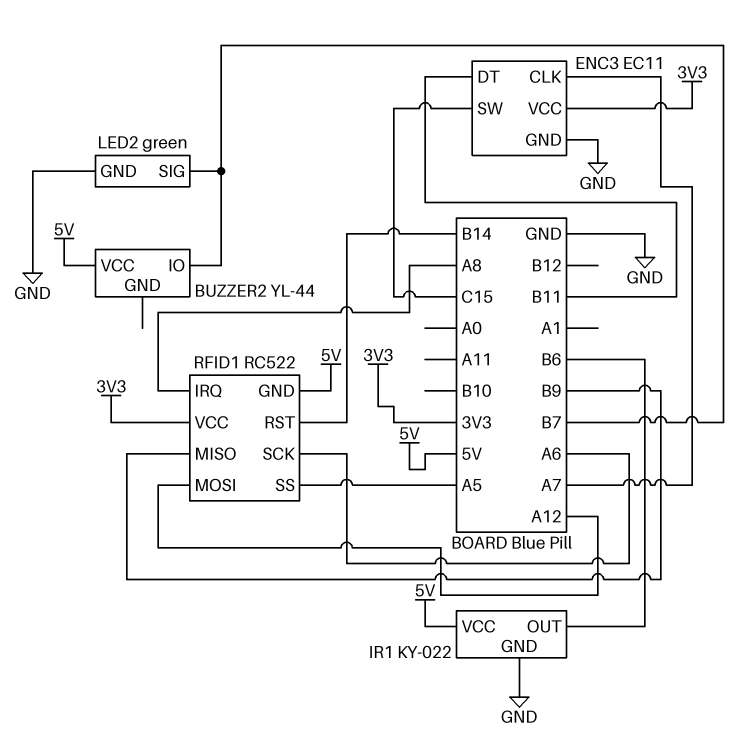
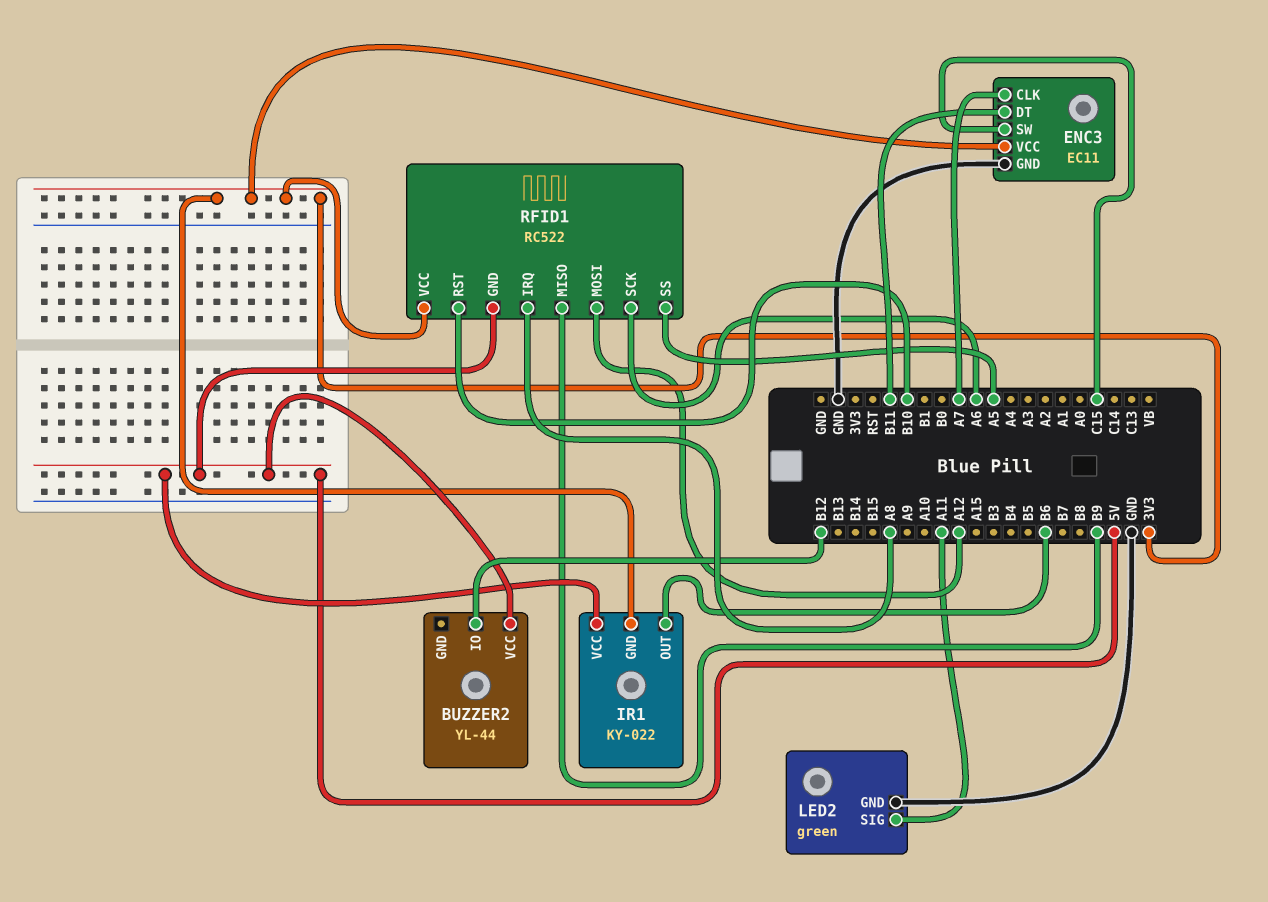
BUZZER2 pin IO: B7 -> B12
IR1 pin GND: GND -> 3V3
LED2 pin SIG: B7 -> A11
RFID1 pin RST: B14 -> B10

